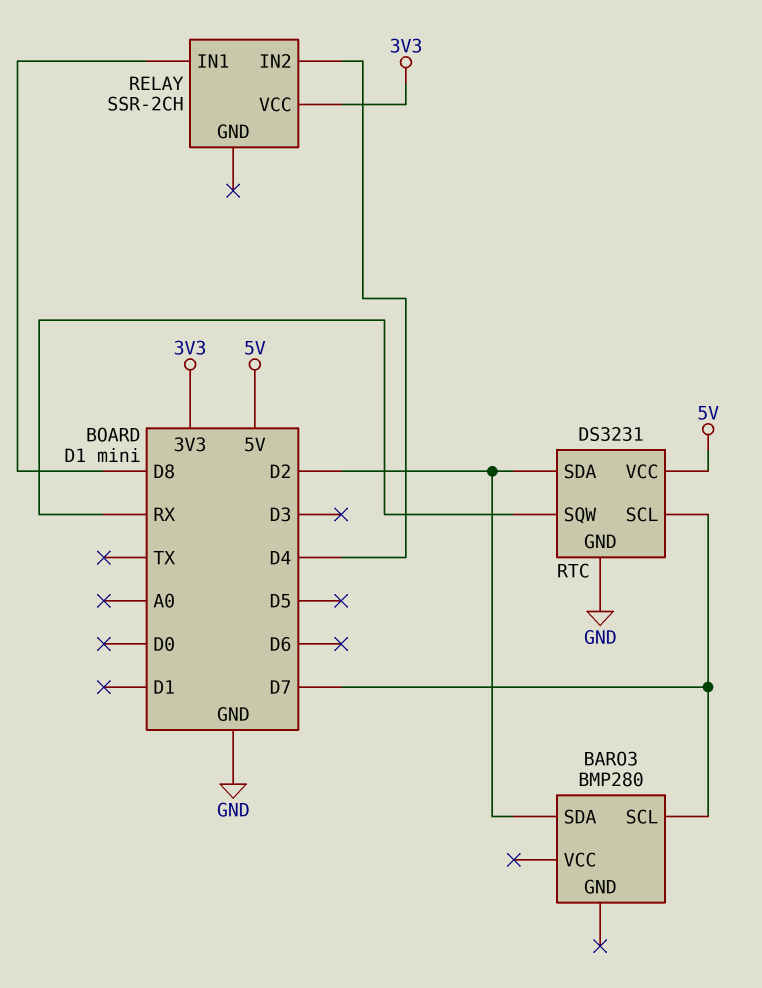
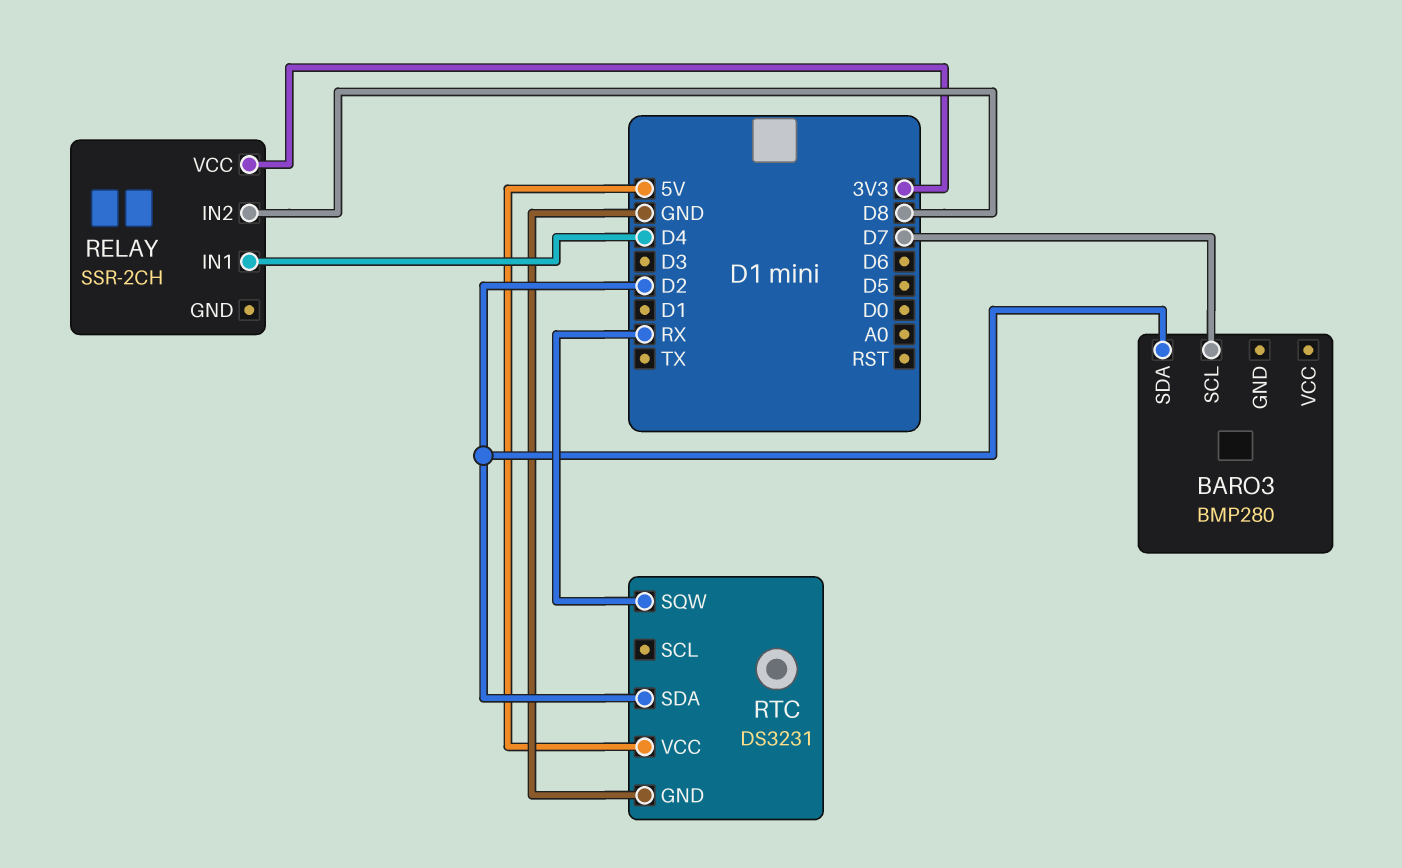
RELAY pin IN1: D8 -> D4
RELAY pin IN2: D4 -> D8
RTC pin SCL: D7 -> none

